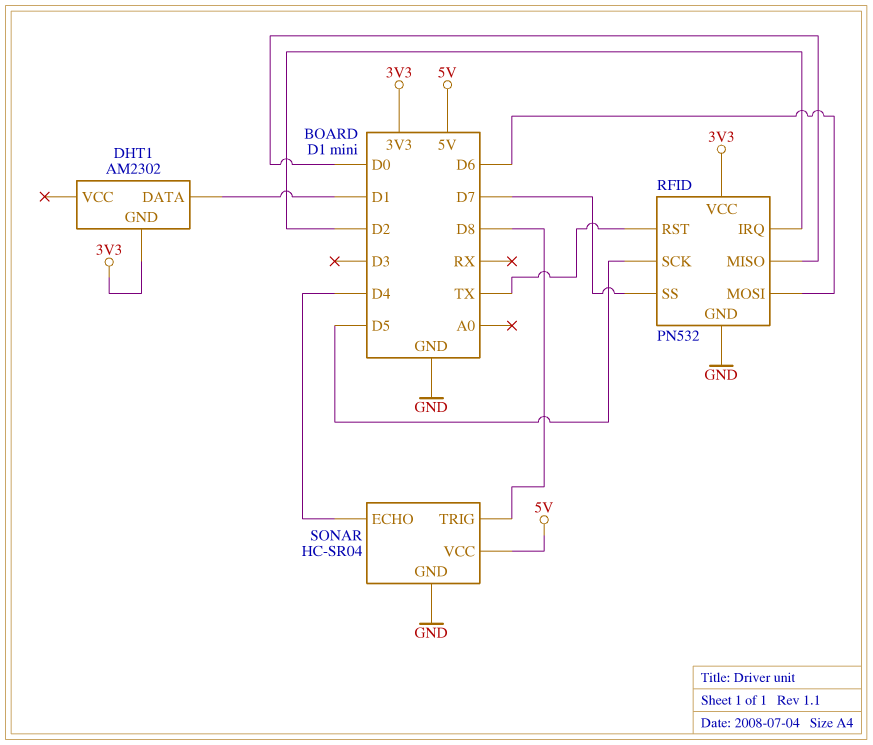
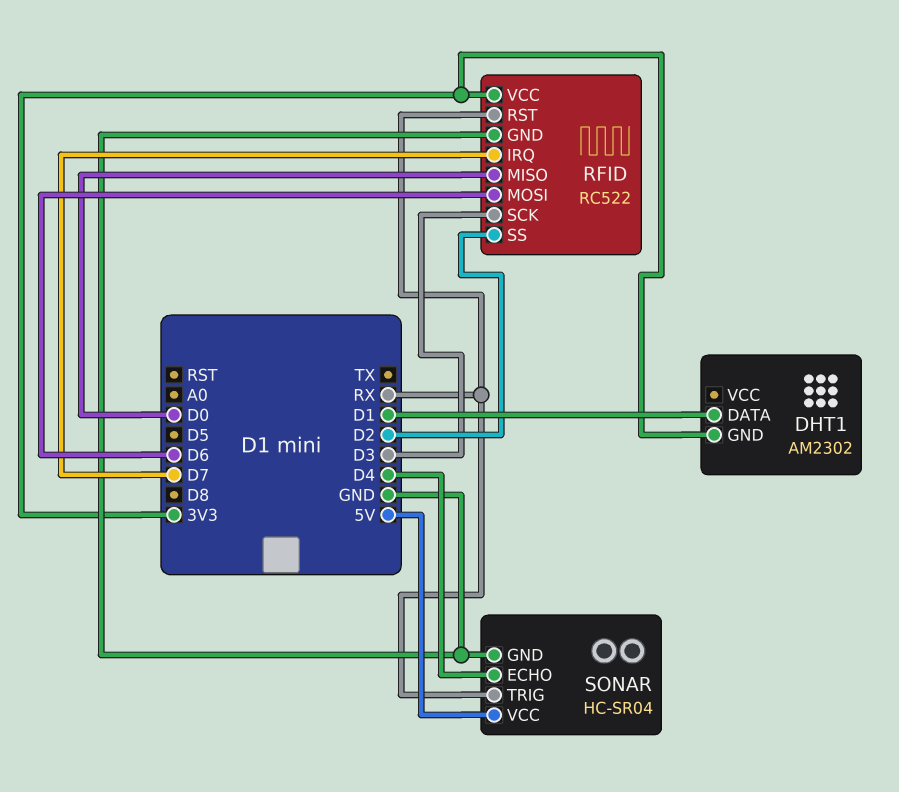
RFID: PN532 -> RC522
RFID pin IRQ: D2 -> D7
RFID pin RST: TX -> RX
RFID pin SCK: D5 -> D3
RFID pin SS: D7 -> D2
SONAR pin TRIG: D8 -> RX

